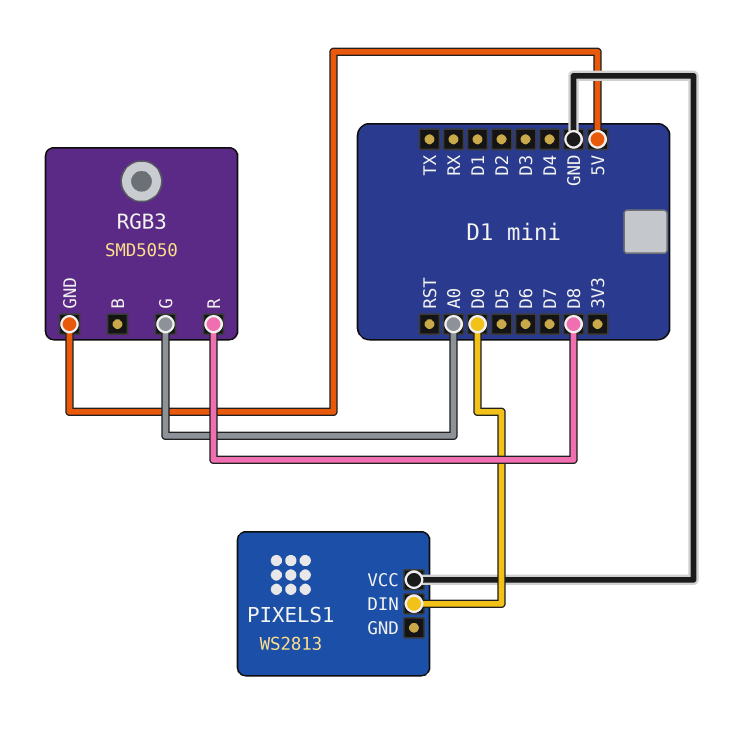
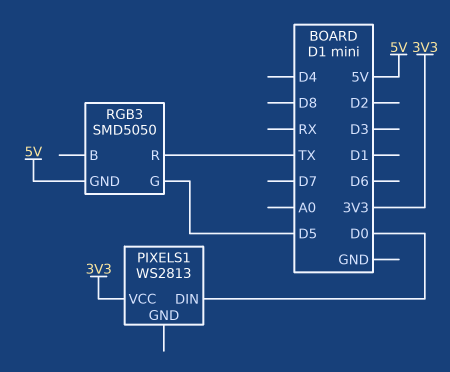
PIXELS1 pin VCC: GND -> 3V3
RGB3 pin G: A0 -> D5
RGB3 pin R: D8 -> TX

